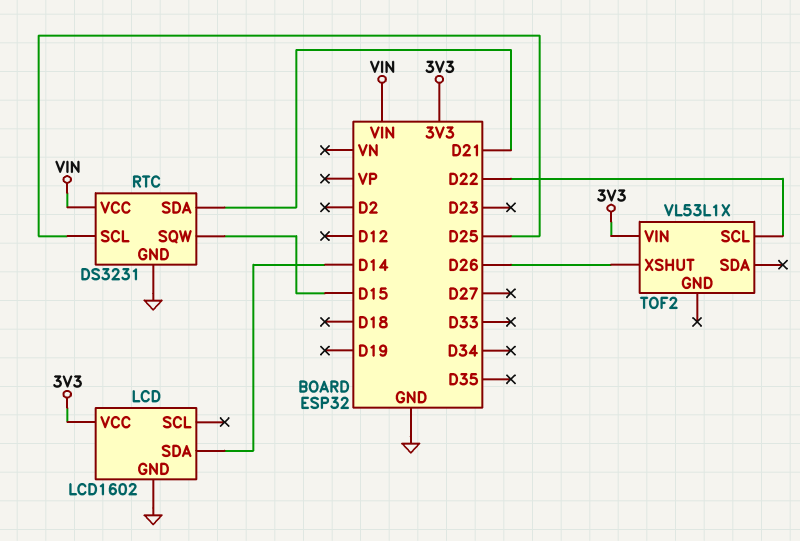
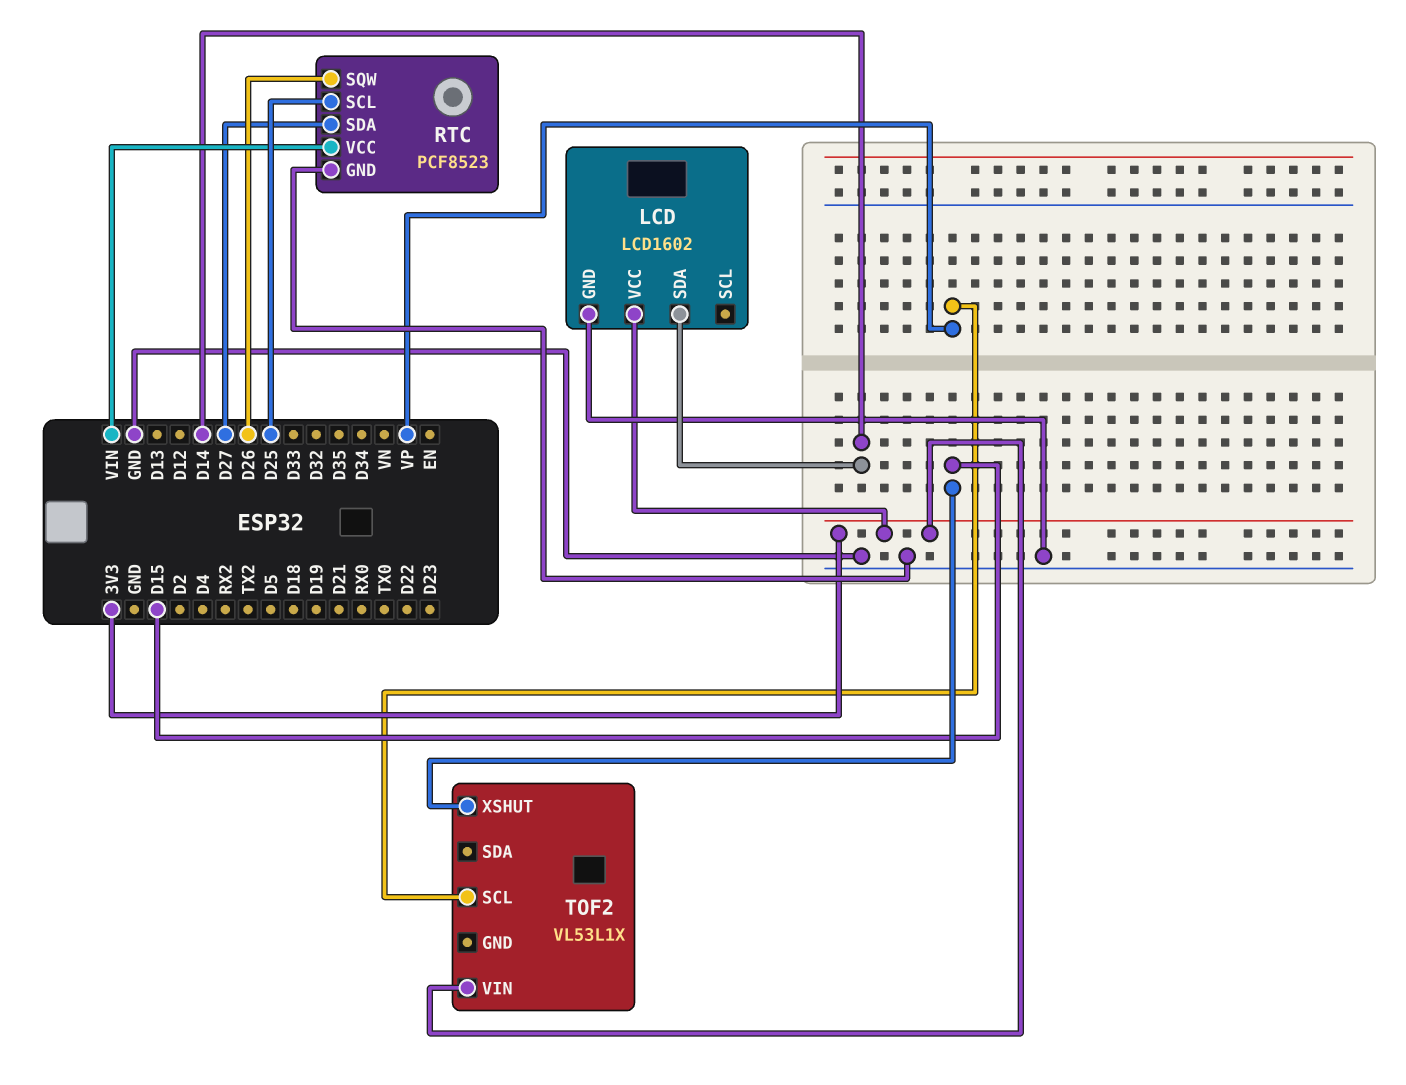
RTC: DS3231 -> PCF8523
RTC pin SDA: D21 -> D27
RTC pin SQW: D15 -> D26
TOF2 pin SCL: D22 -> VP
TOF2 pin XSHUT: D26 -> D15

